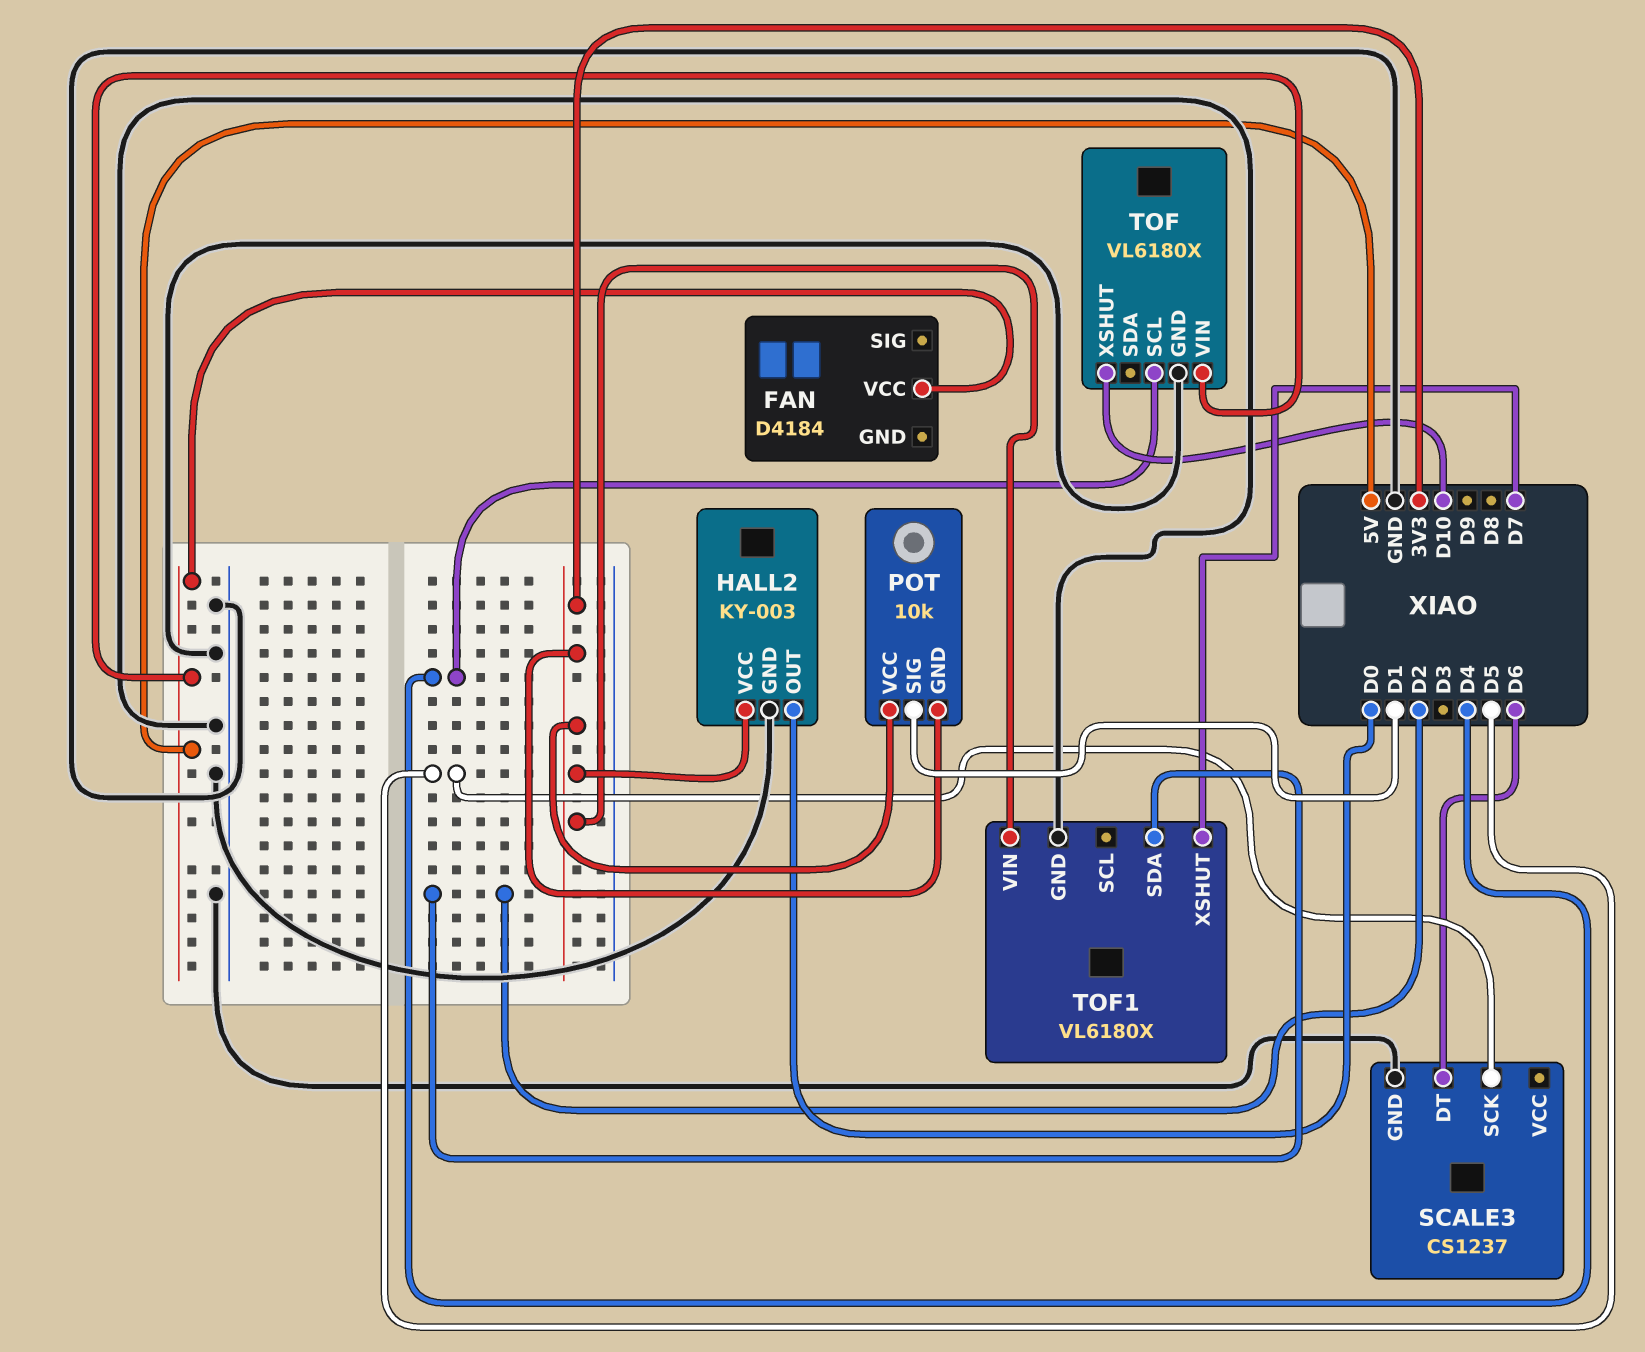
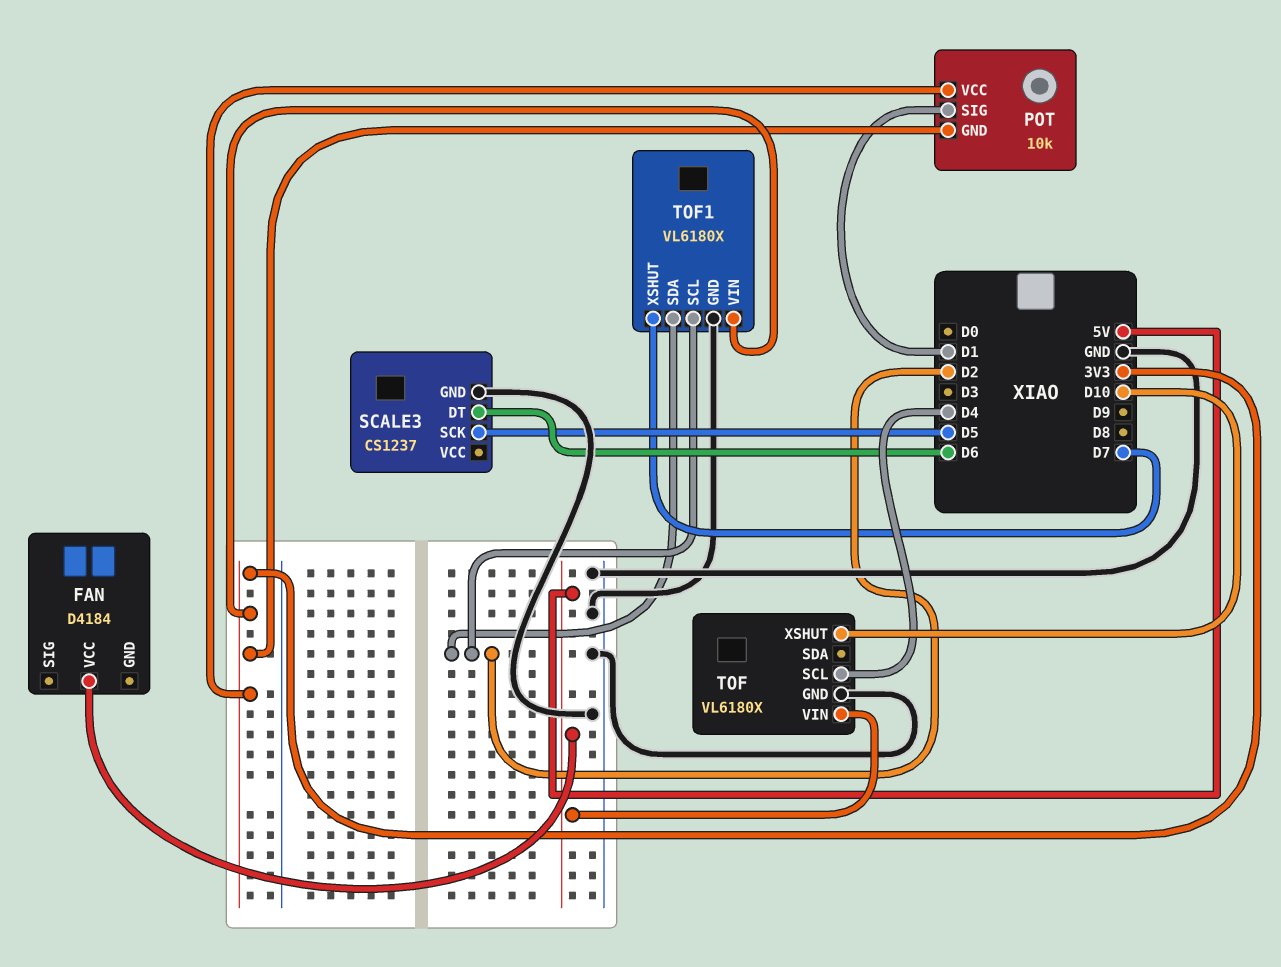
HALL2: KY-003 -> none
HALL2 pin GND: GND -> none
HALL2 pin OUT: D0 -> none
HALL2 pin VCC: 3V3 -> none
TOF1 pin SCL: none -> D2

